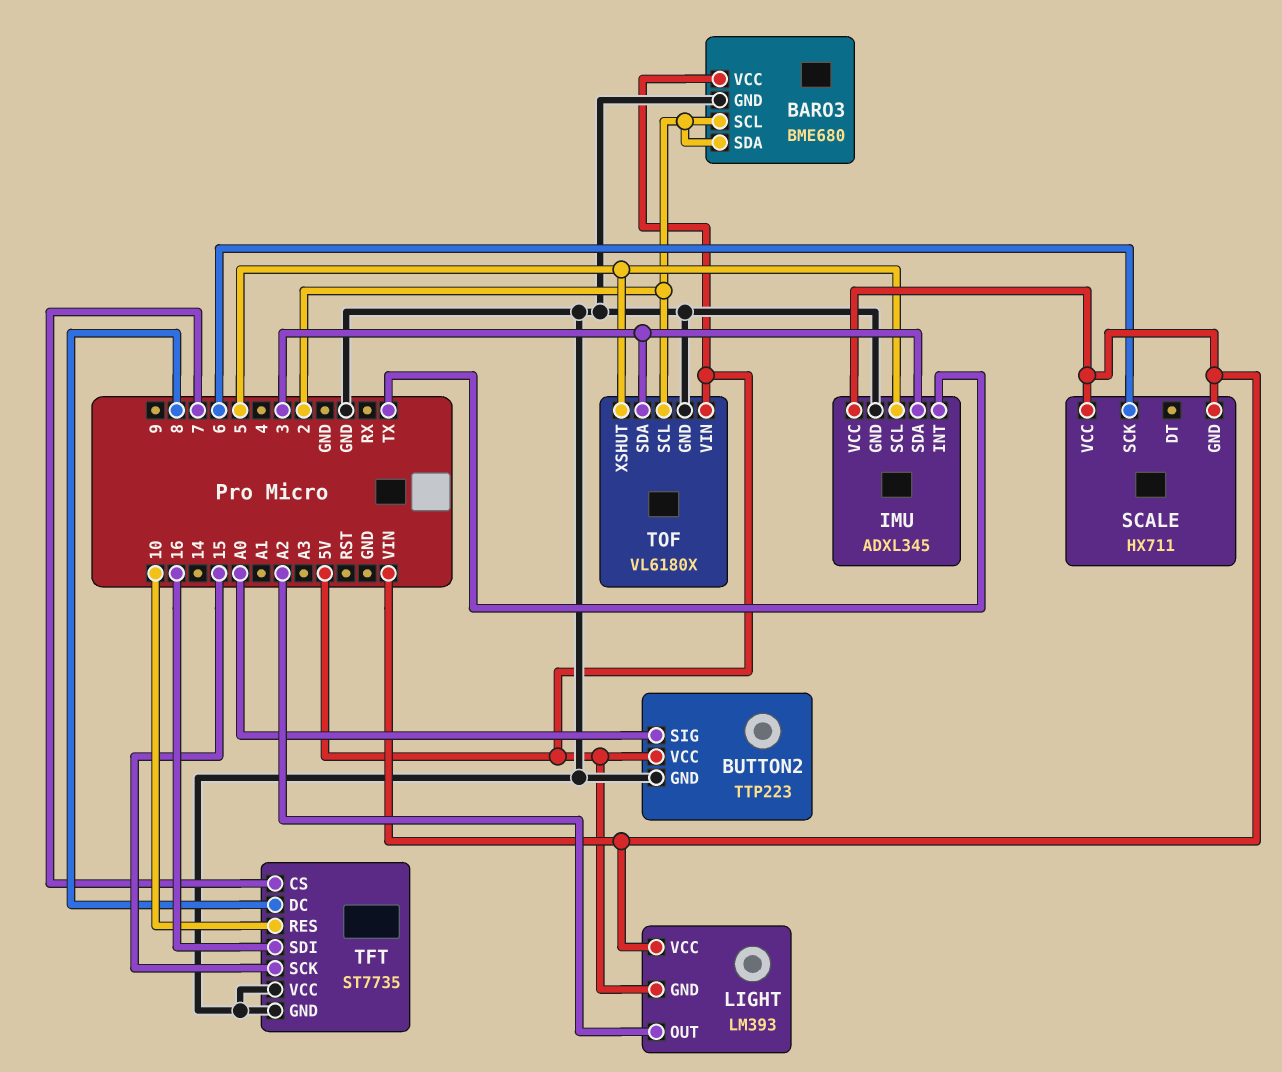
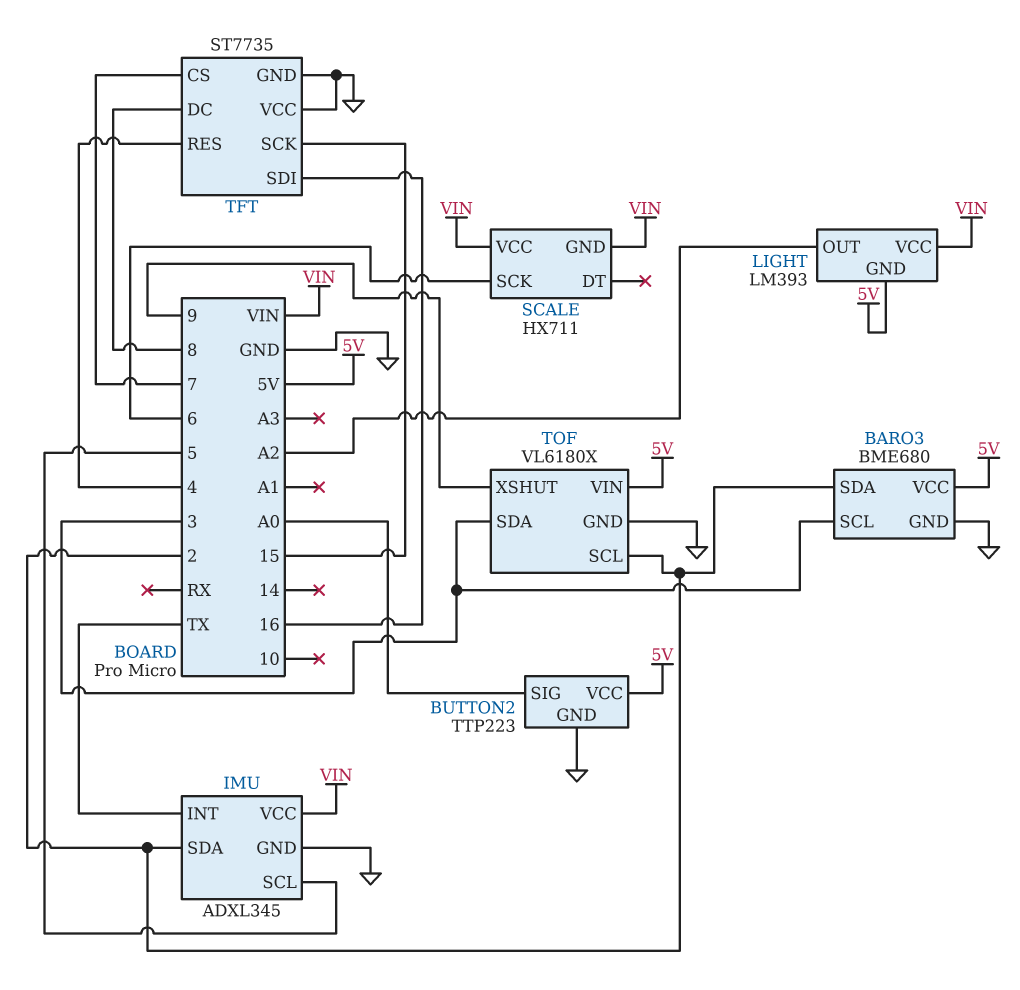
BARO3 pin SCL: 2 -> 3
IMU pin SDA: 3 -> 2
TFT pin RES: 10 -> 4
TOF pin XSHUT: 5 -> 9

